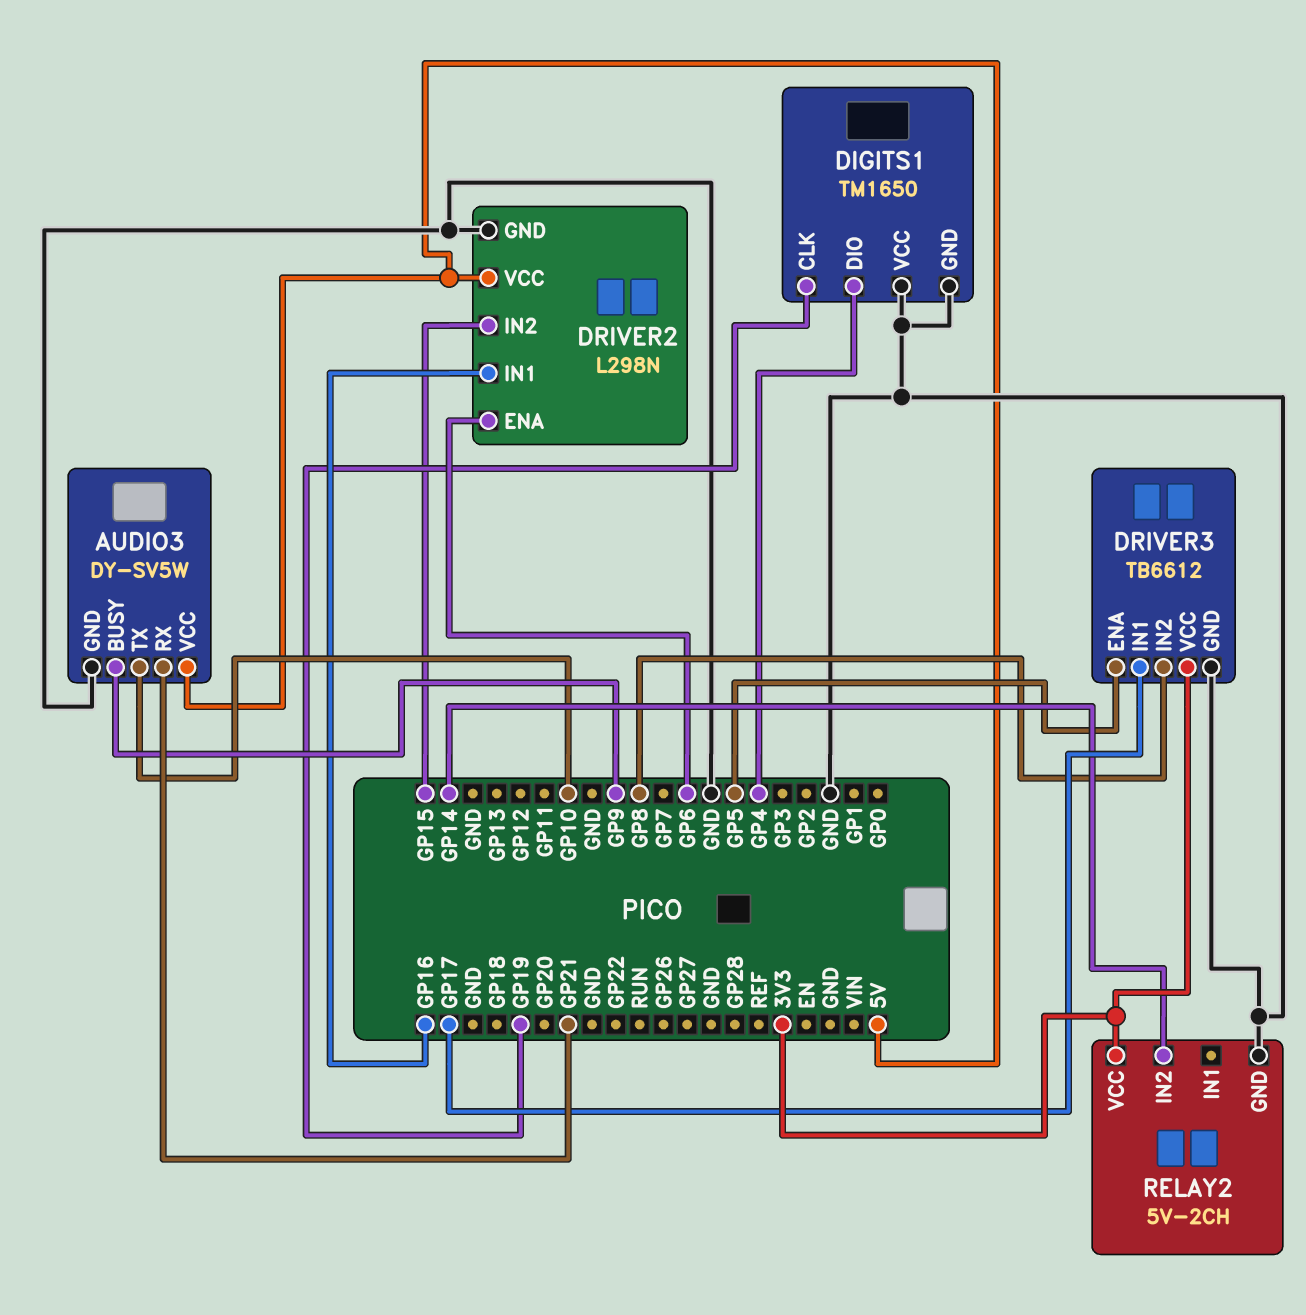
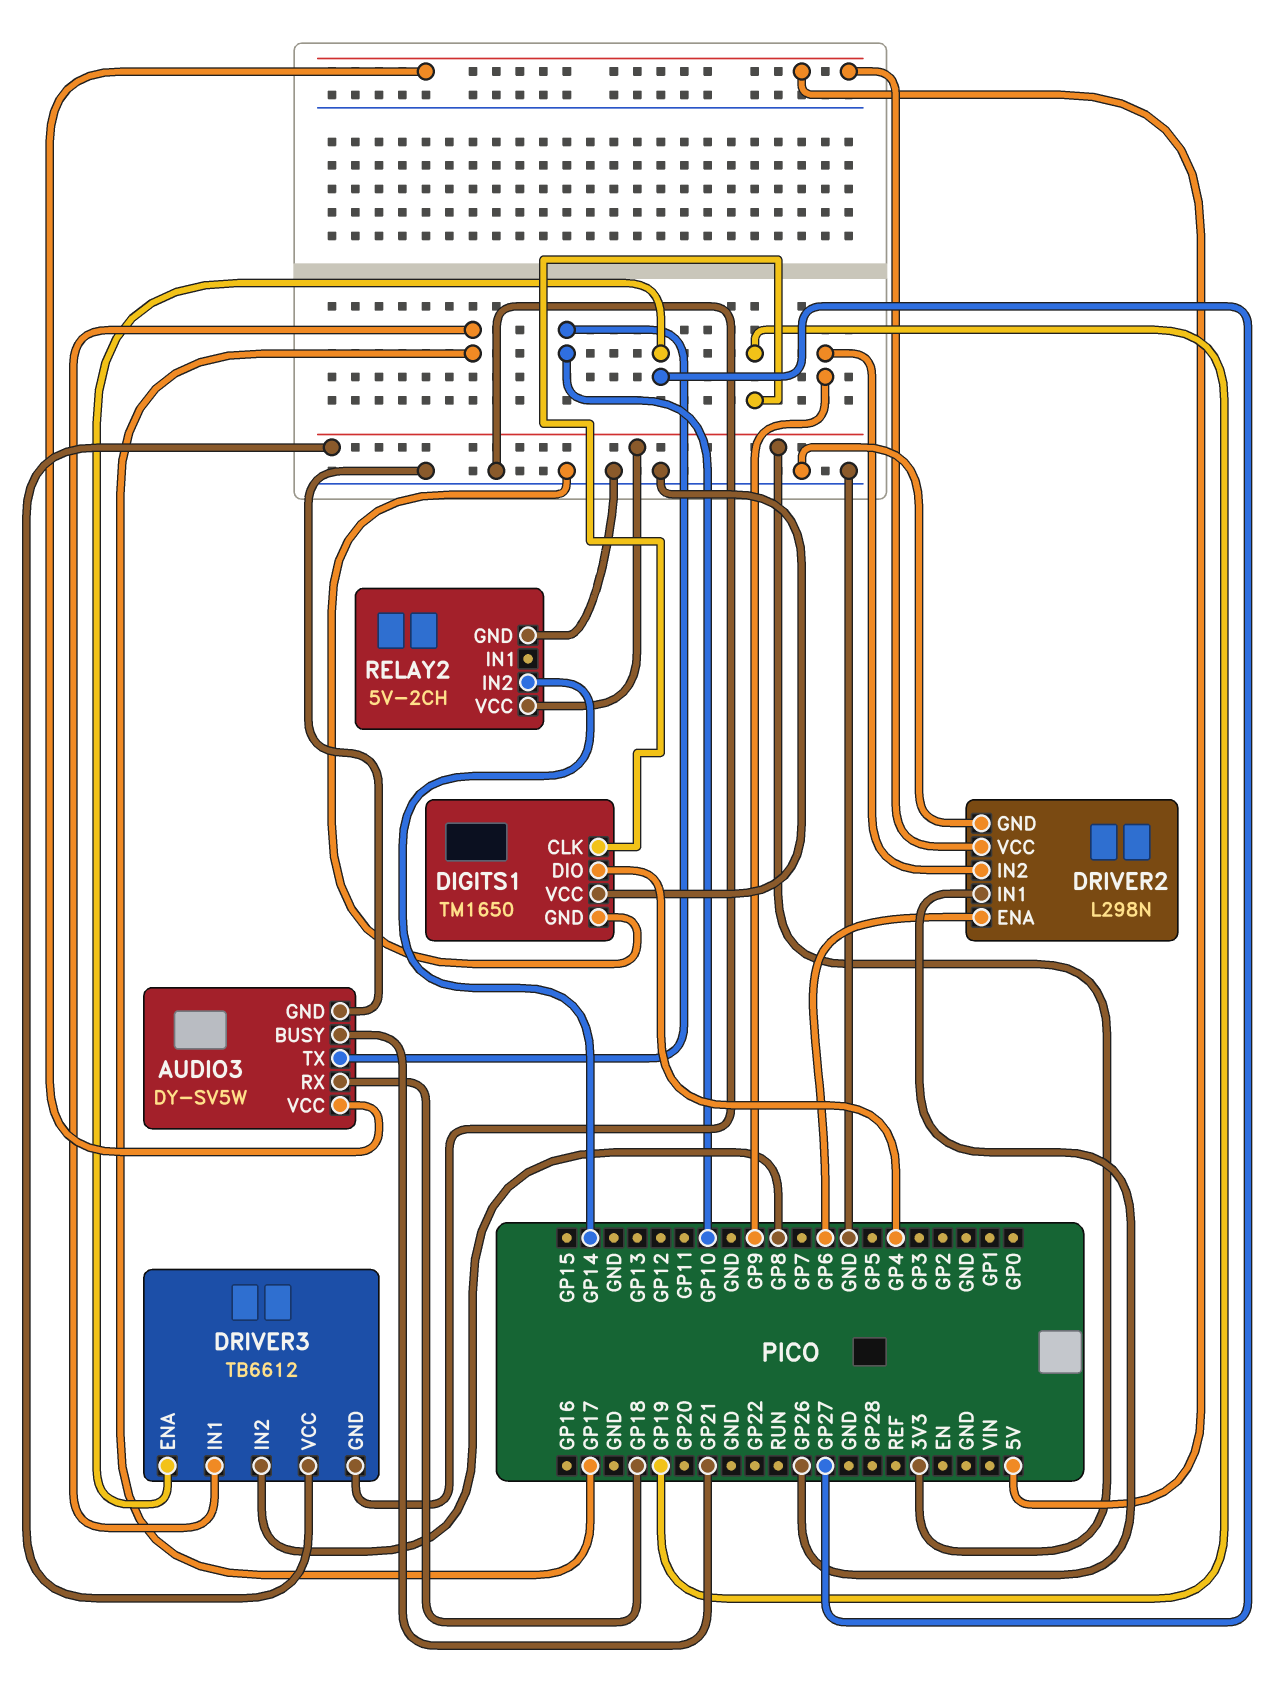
AUDIO3 pin BUSY: GP9 -> GP21
AUDIO3 pin RX: GP21 -> GP18
DRIVER2 pin IN1: GP16 -> GP26
DRIVER2 pin IN2: GP15 -> GP9
DRIVER3 pin ENA: GP5 -> GP27

